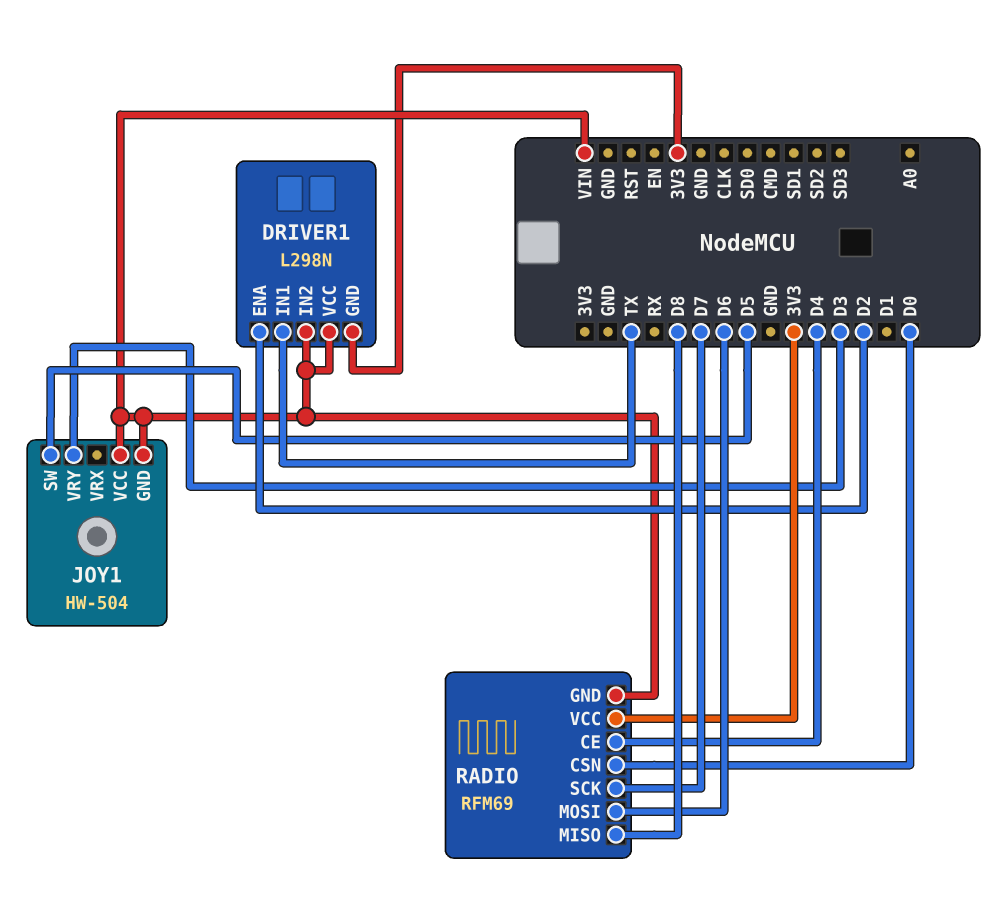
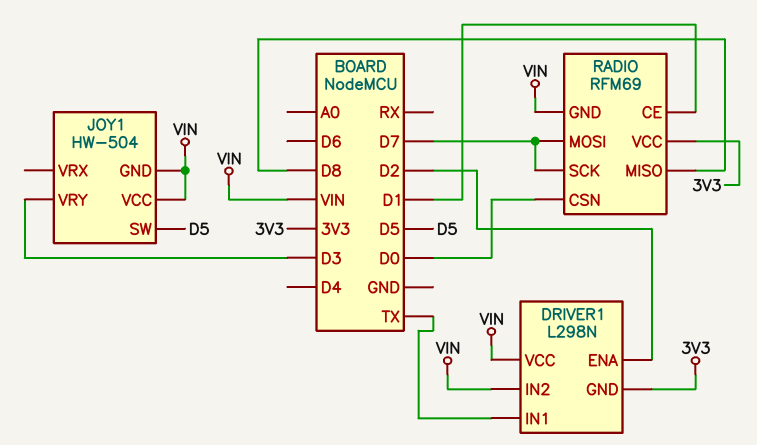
RADIO pin CE: D4 -> D1
RADIO pin MOSI: D6 -> D7

